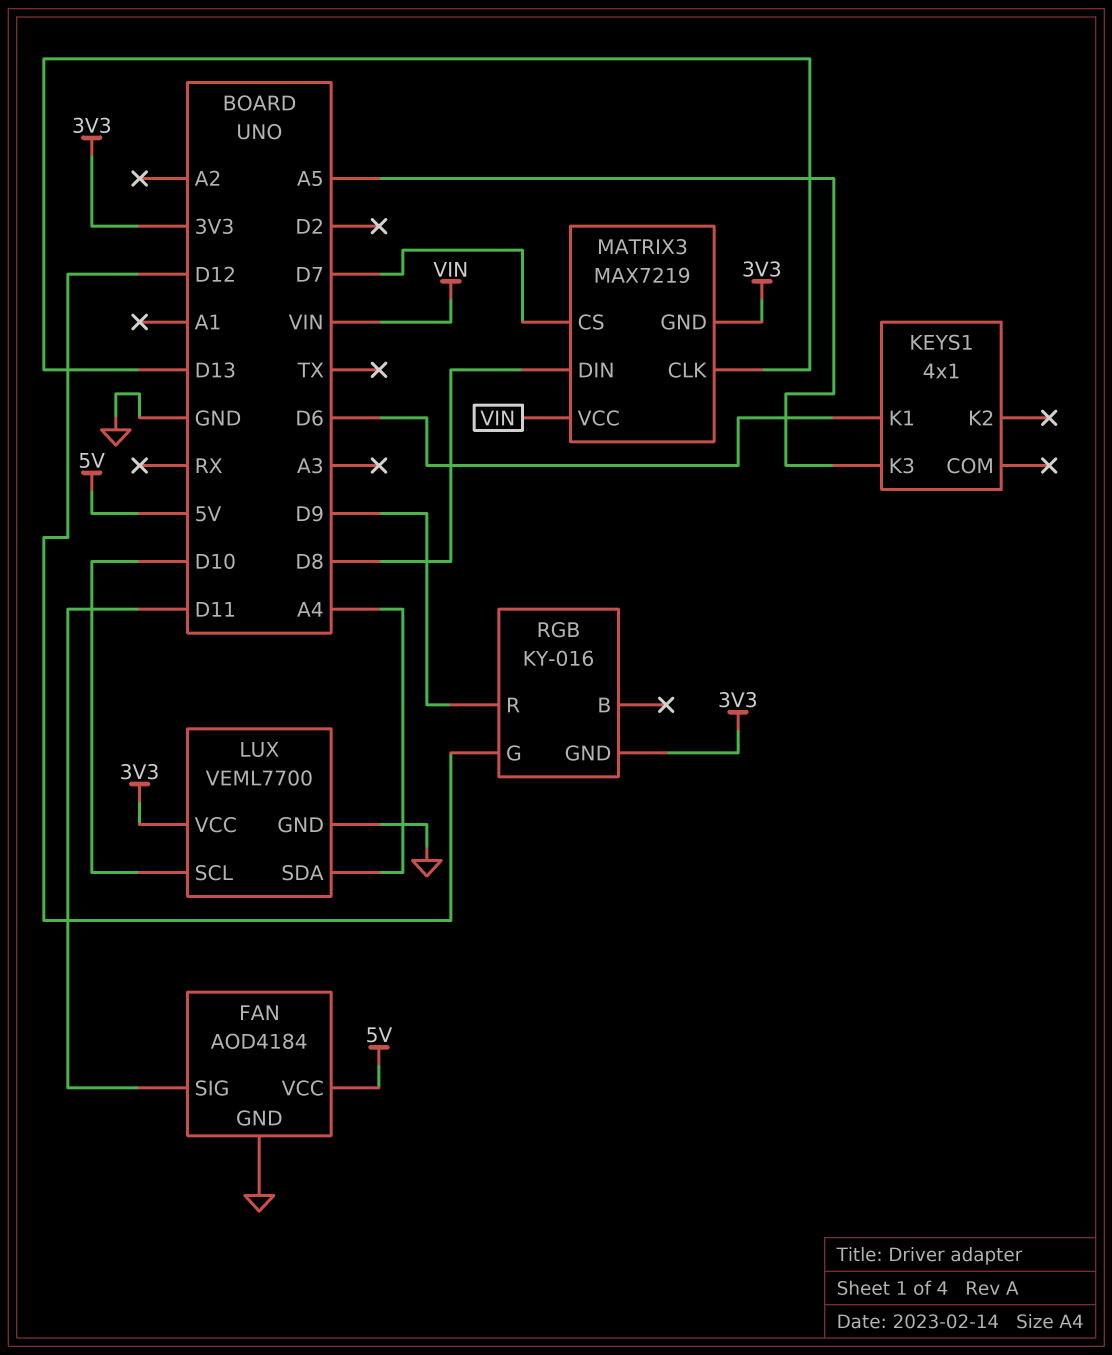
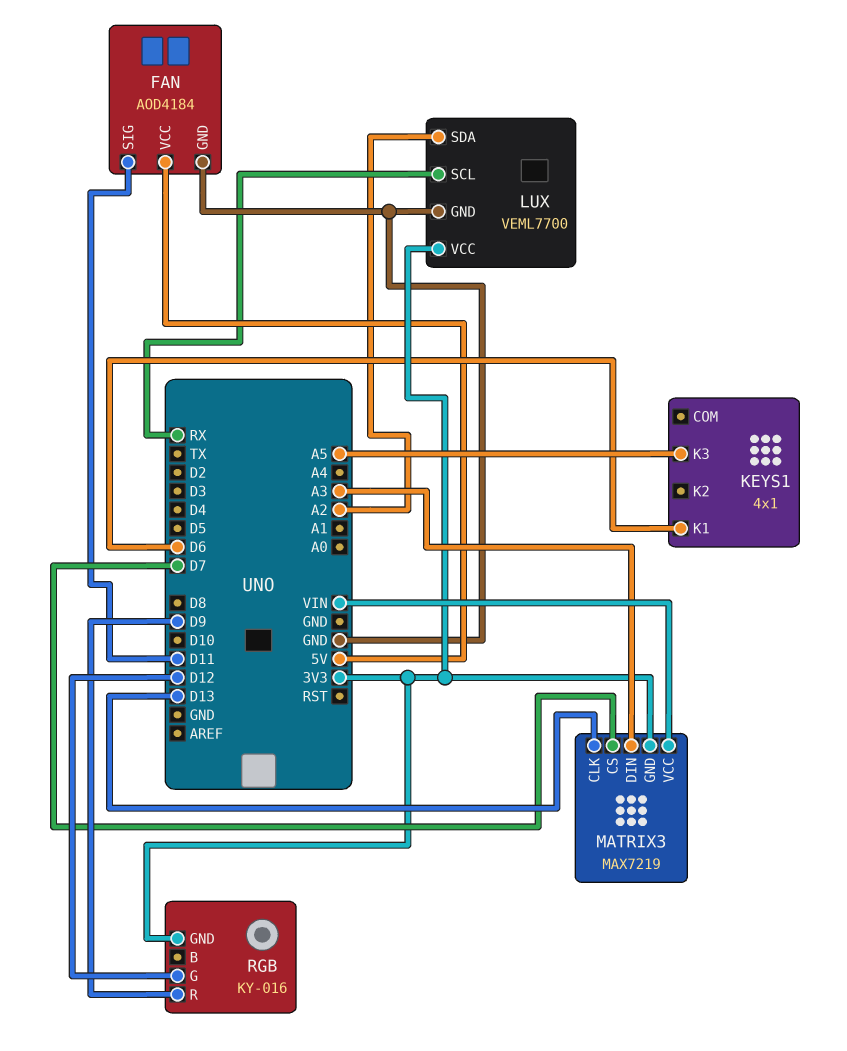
LUX pin SCL: D10 -> RX
LUX pin SDA: A4 -> A2
MATRIX3 pin DIN: D8 -> A3

